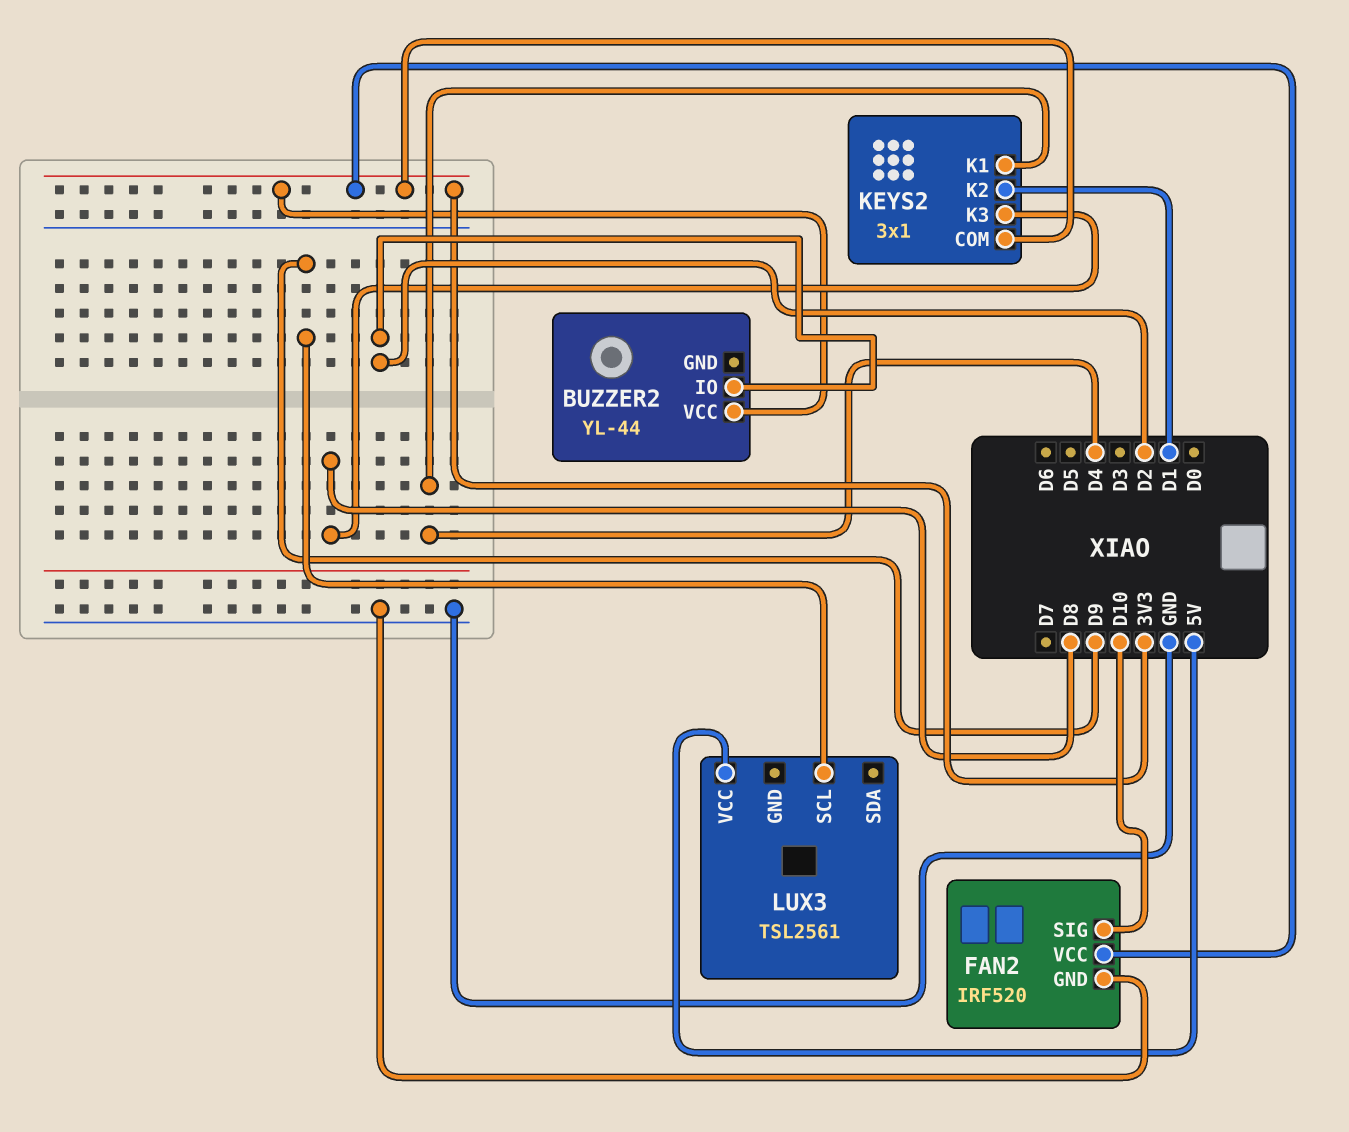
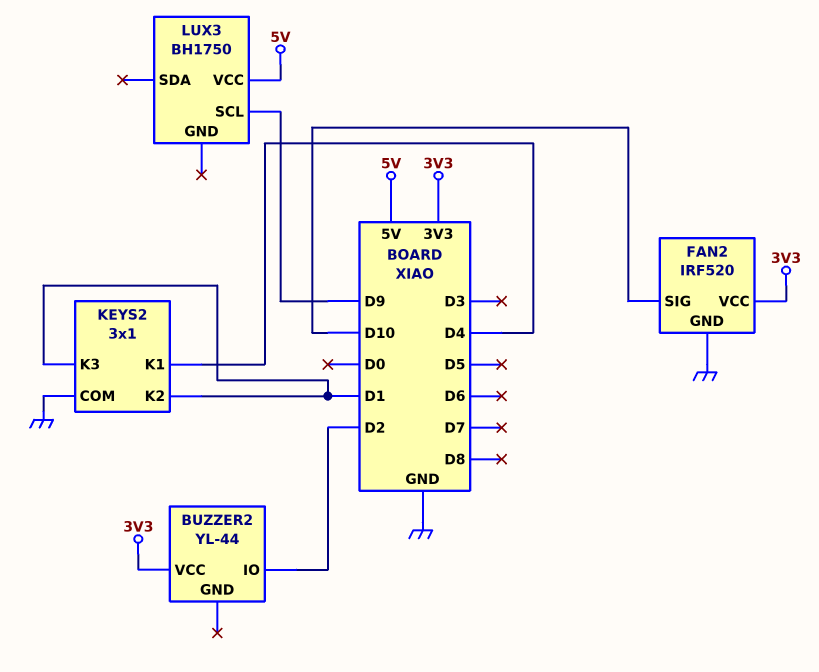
KEYS2 pin COM: 3V3 -> GND
KEYS2 pin K3: D8 -> D1
LUX3: TSL2561 -> BH1750

